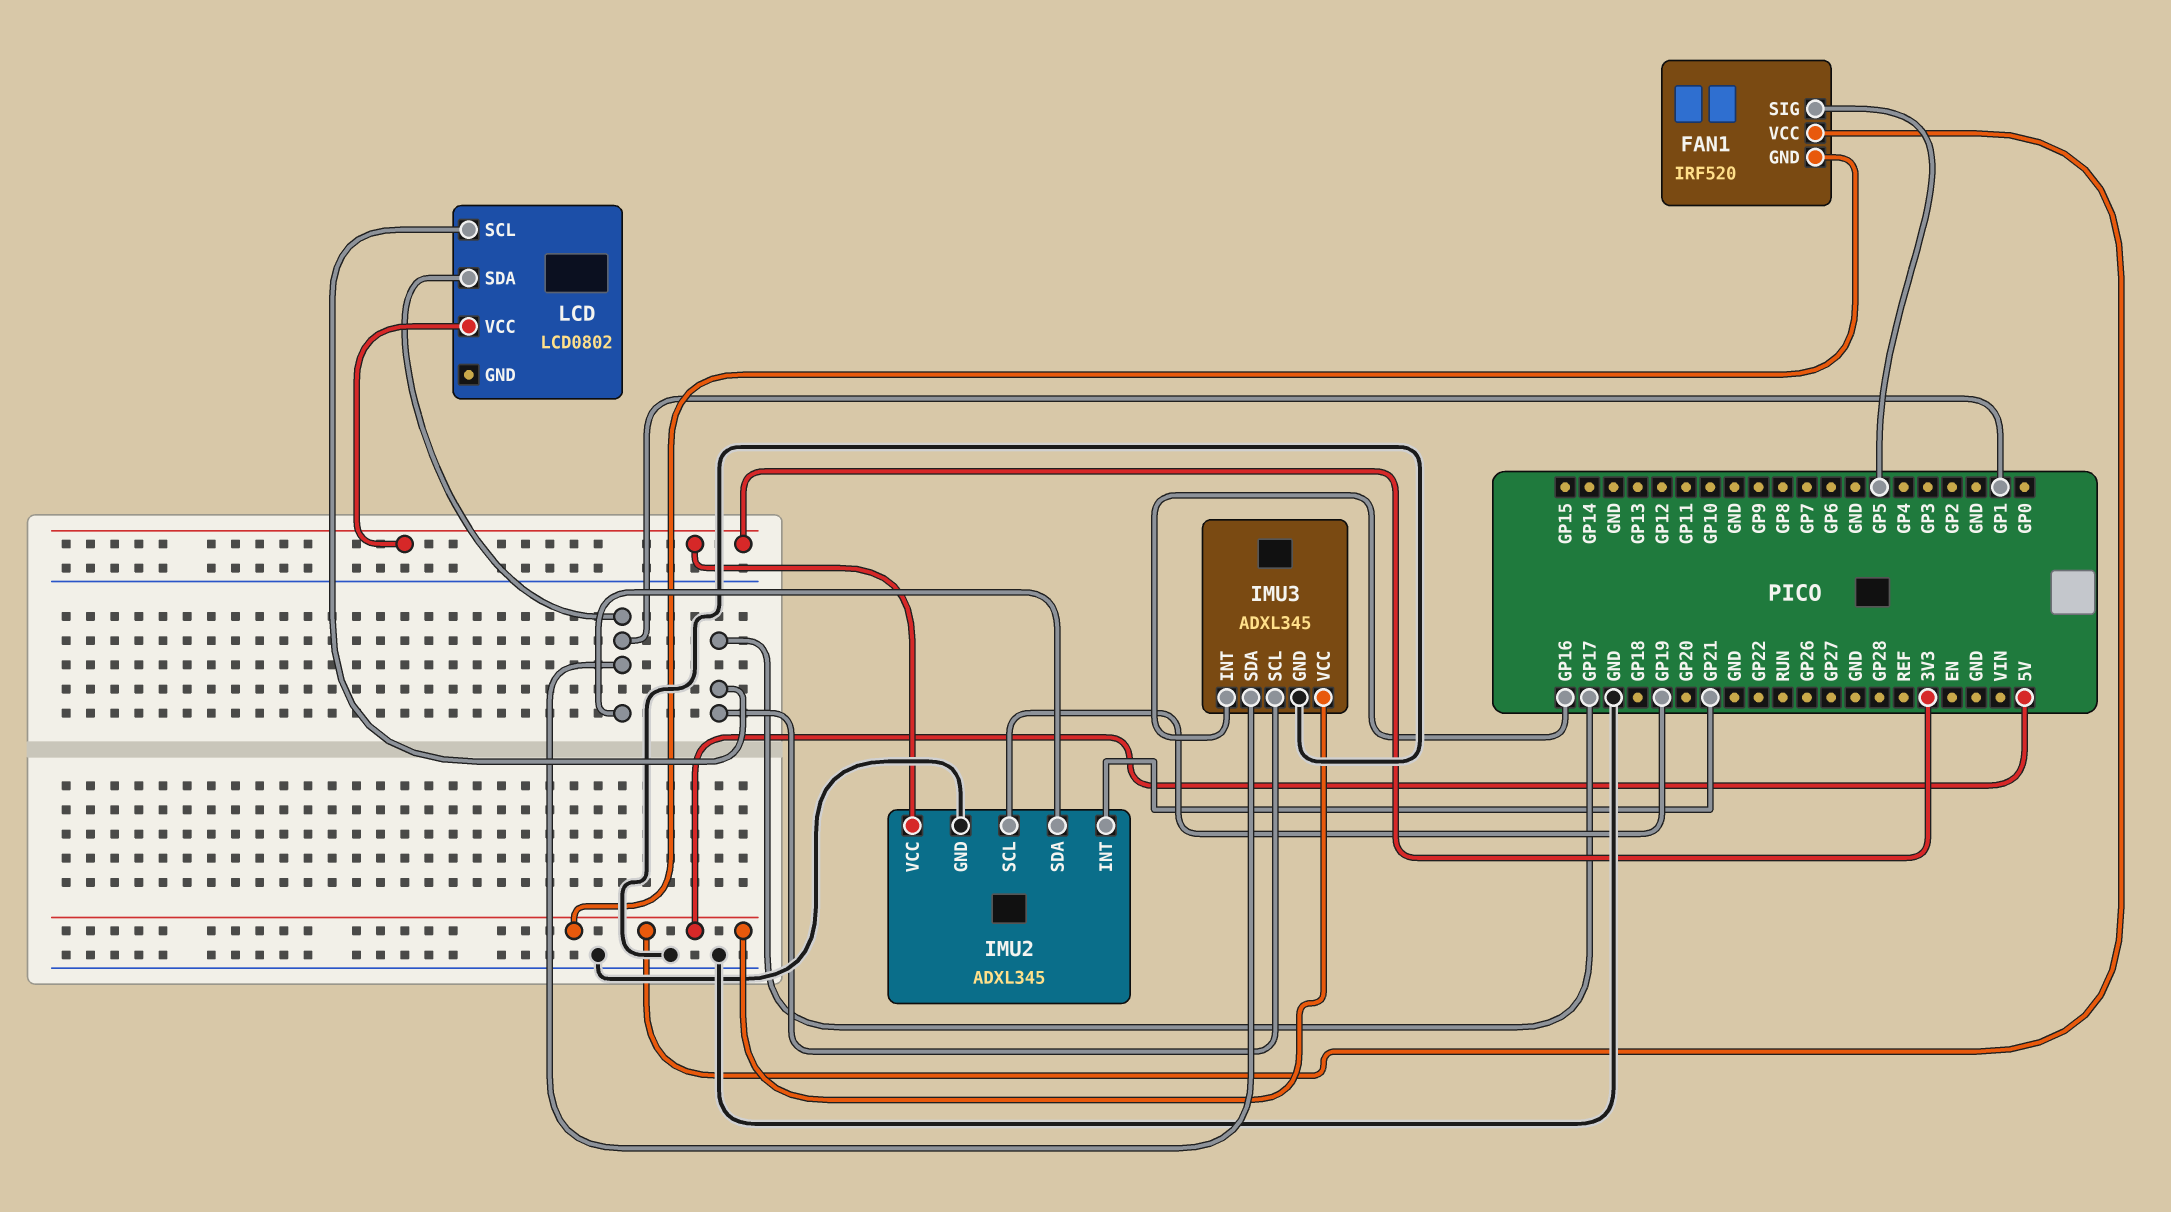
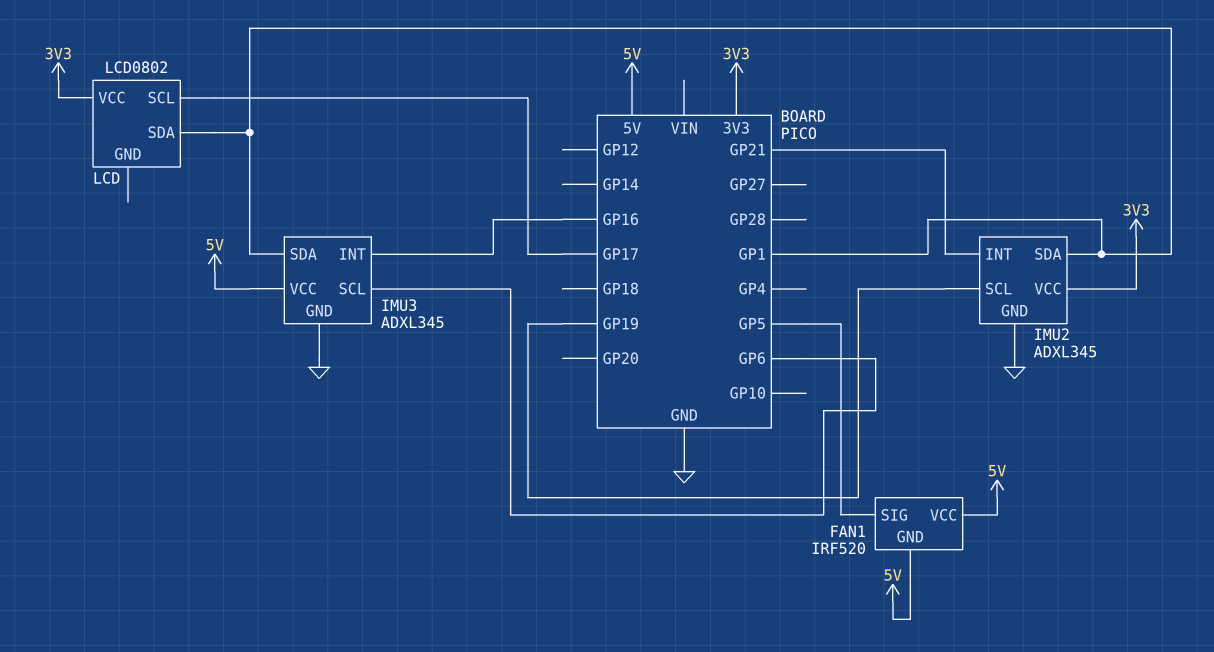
IMU3 pin SCL: GP17 -> GP6

